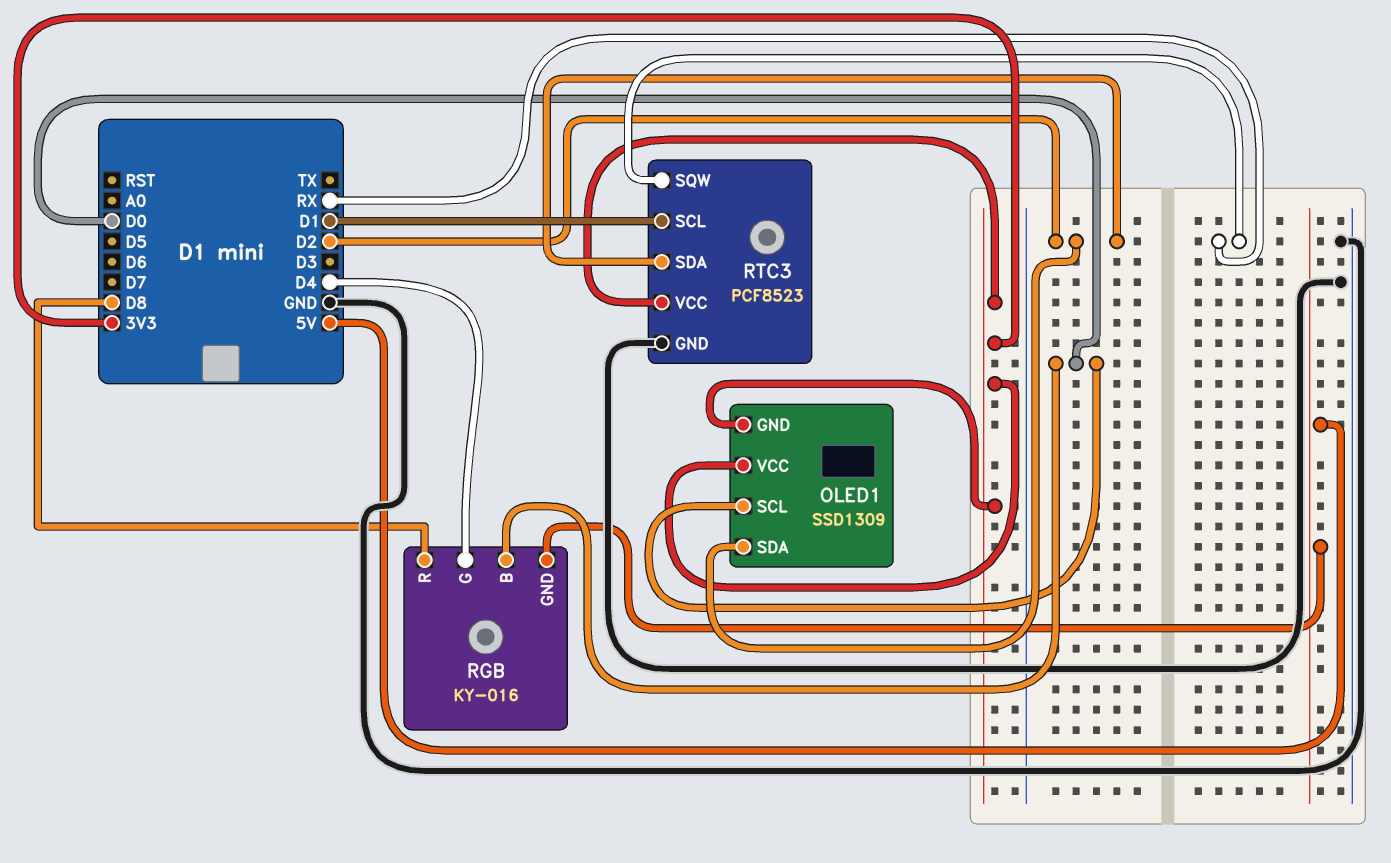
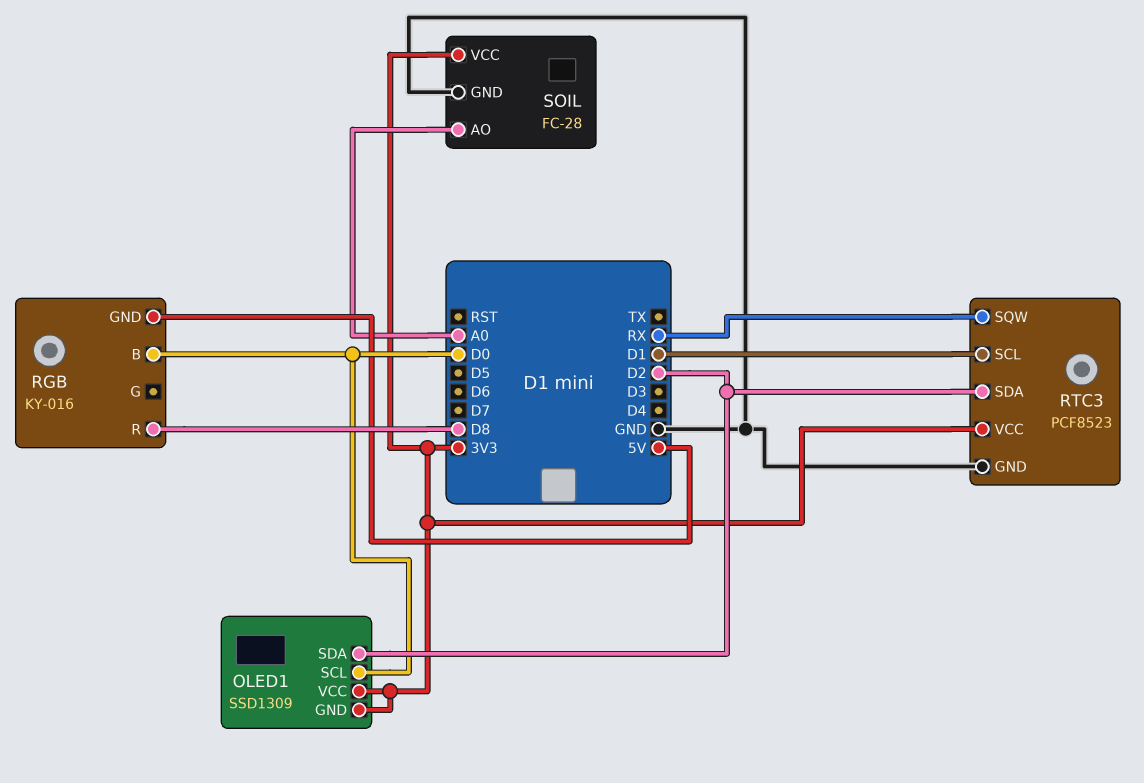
RGB pin G: D4 -> none
SOIL: none -> FC-28
SOIL pin AO: none -> A0
SOIL pin GND: none -> GND
SOIL pin VCC: none -> 3V3

